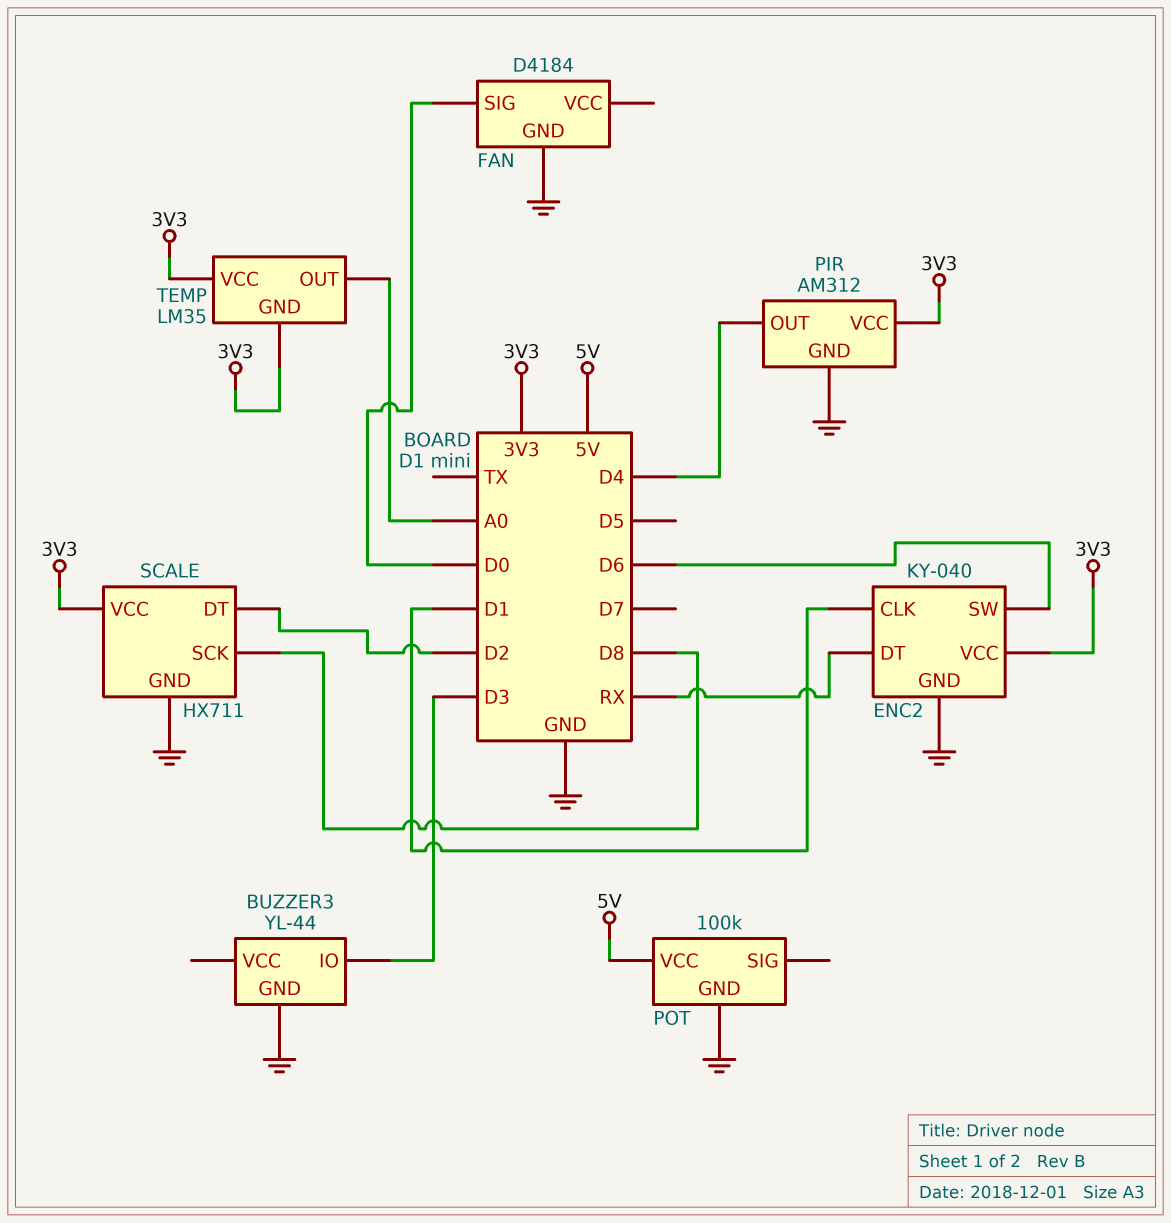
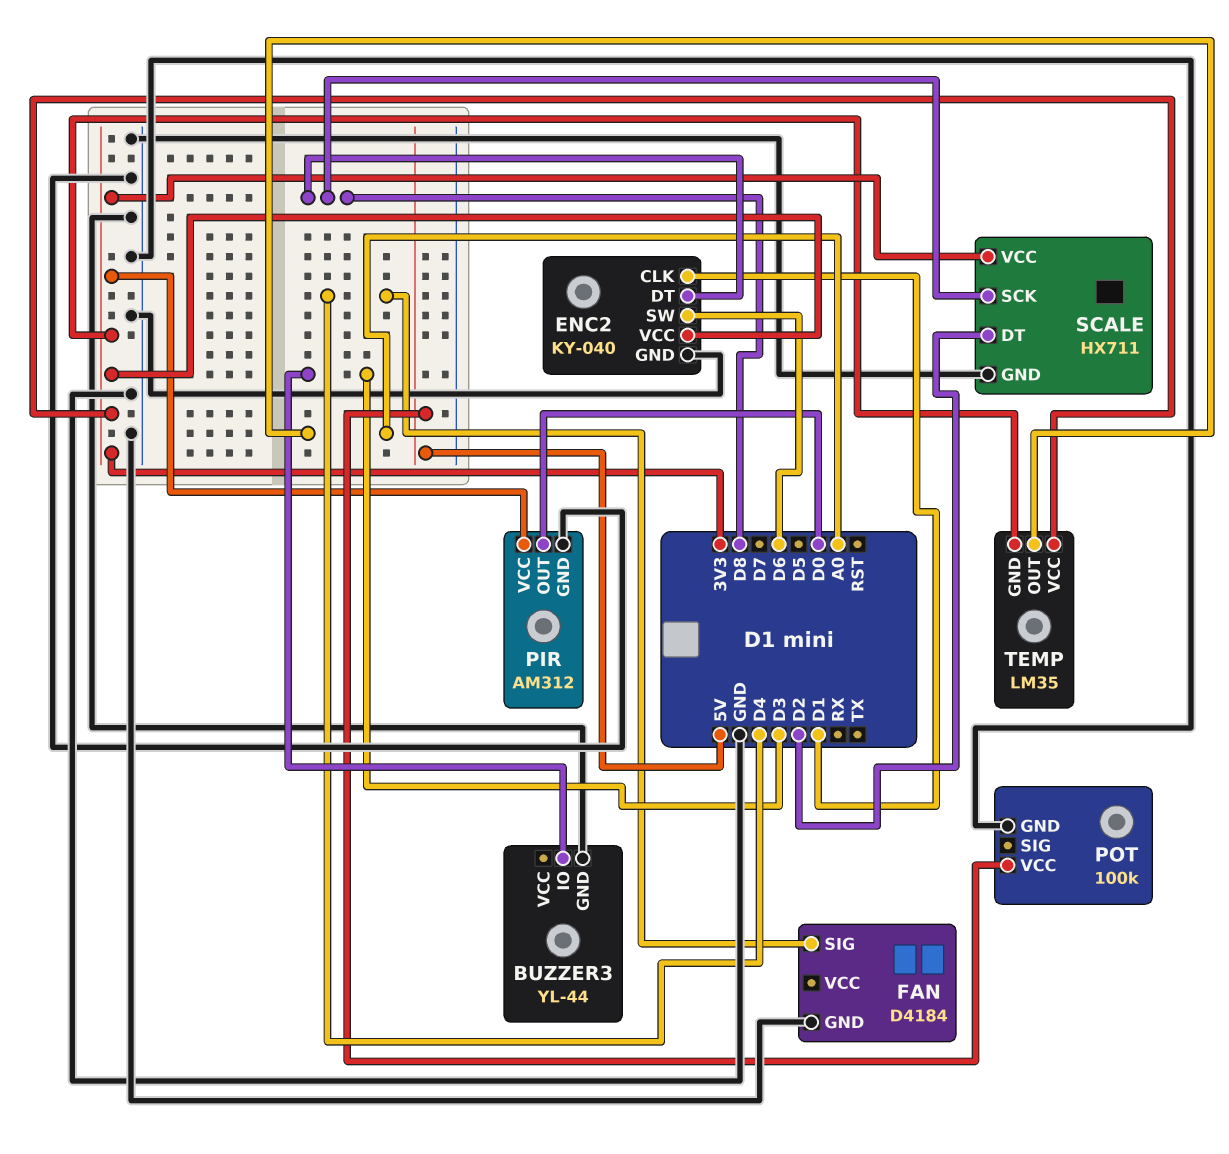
ENC2 pin DT: RX -> D8
FAN pin SIG: D0 -> D4
PIR pin OUT: D4 -> D0

